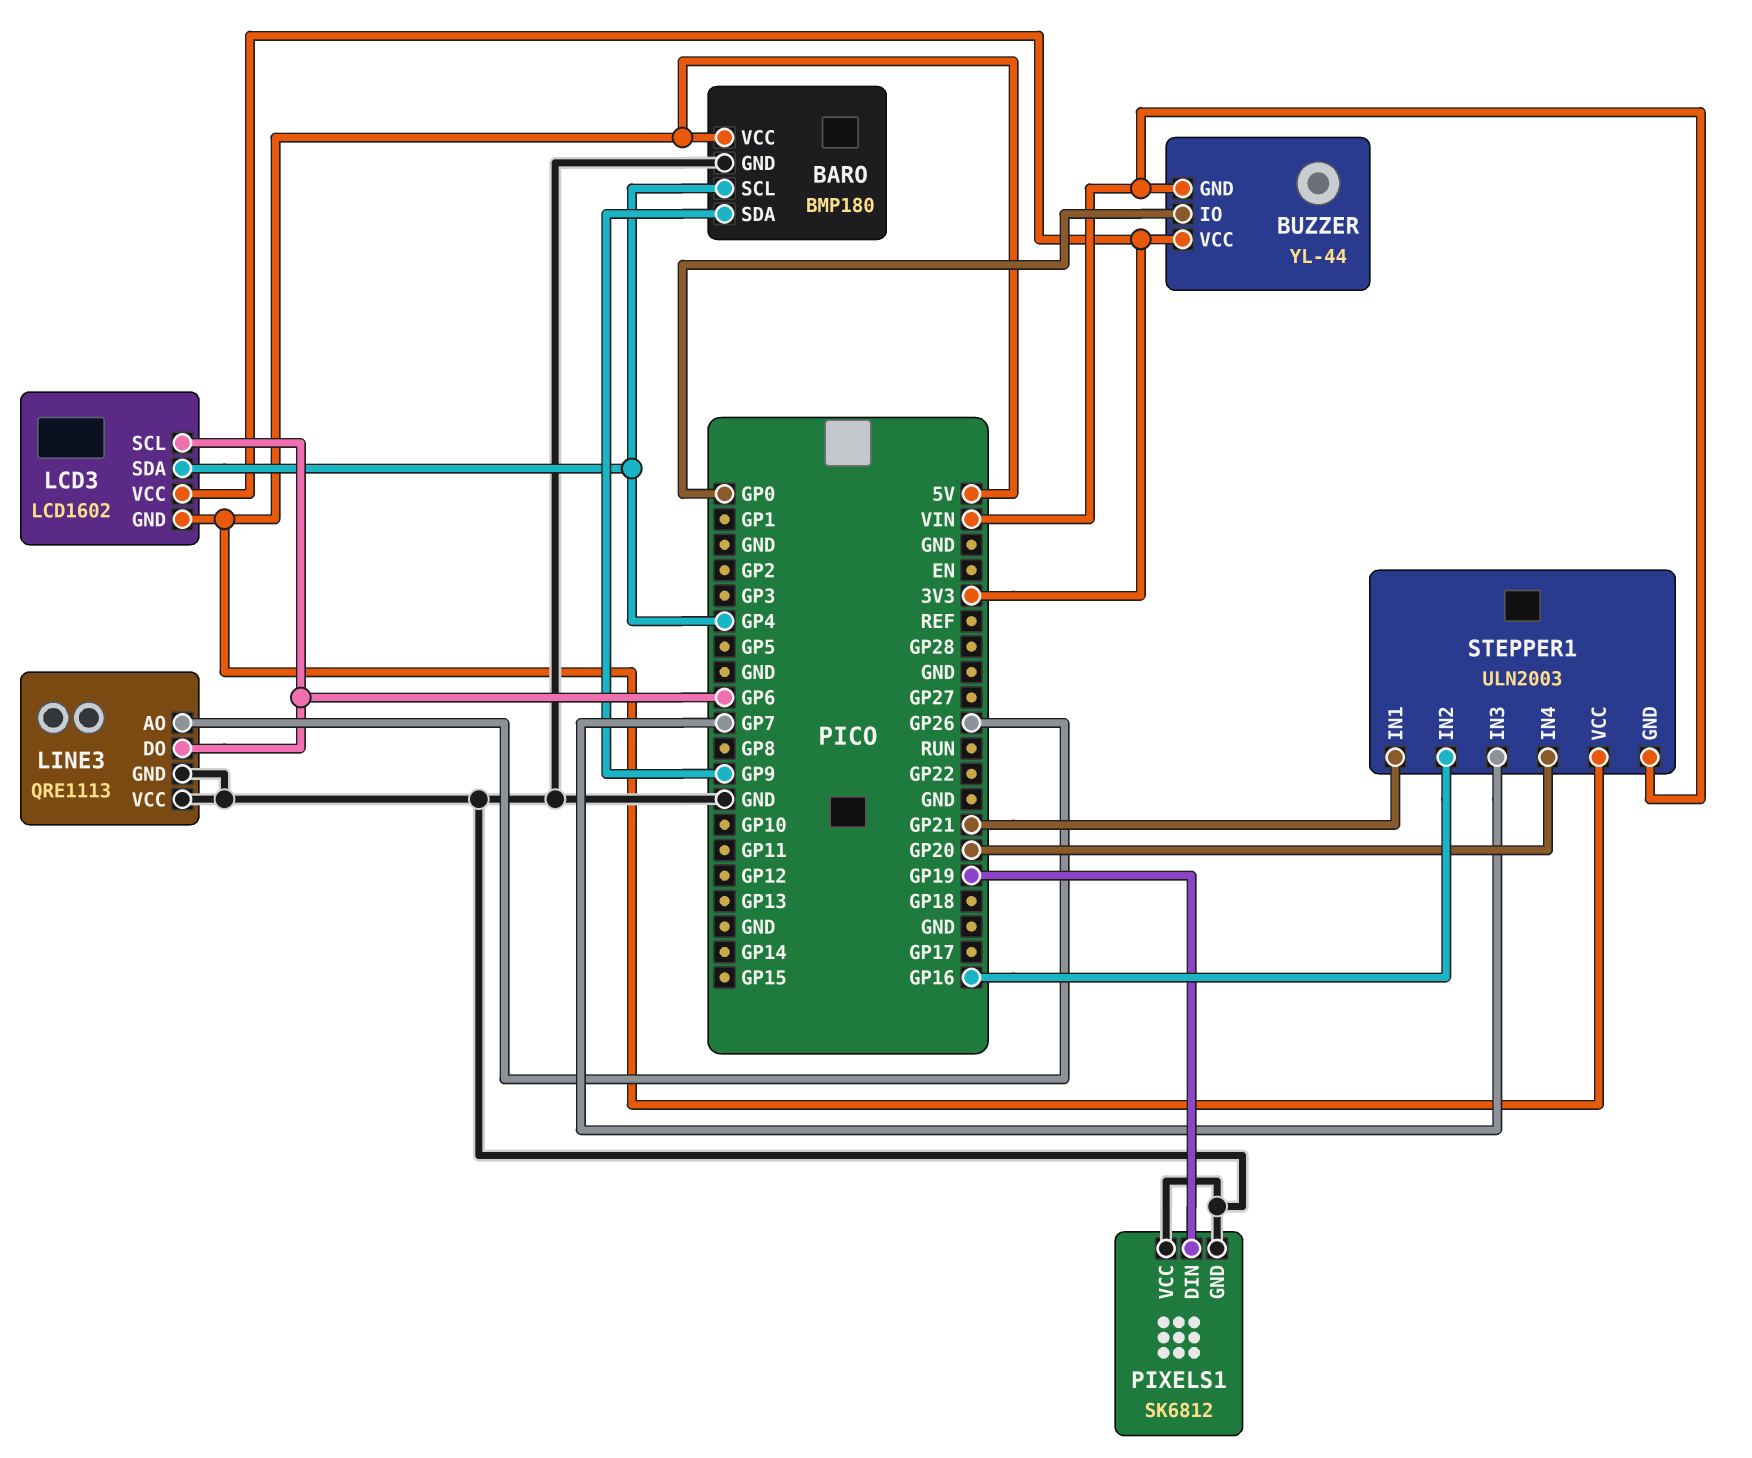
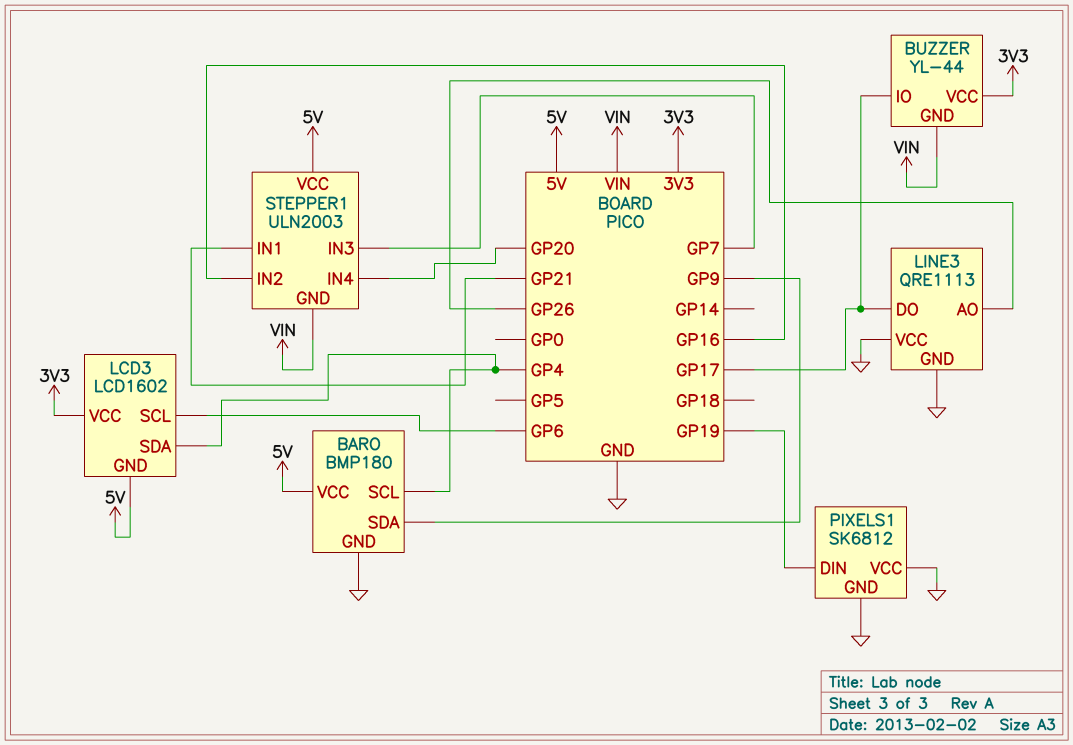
BUZZER pin IO: GP0 -> GP17
LINE3 pin DO: GP6 -> GP17

